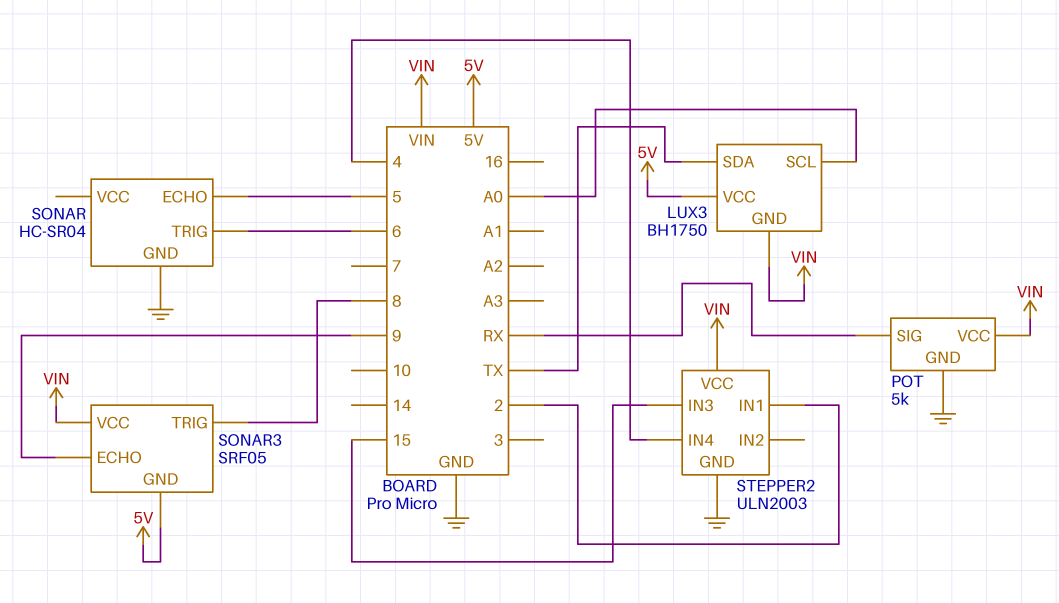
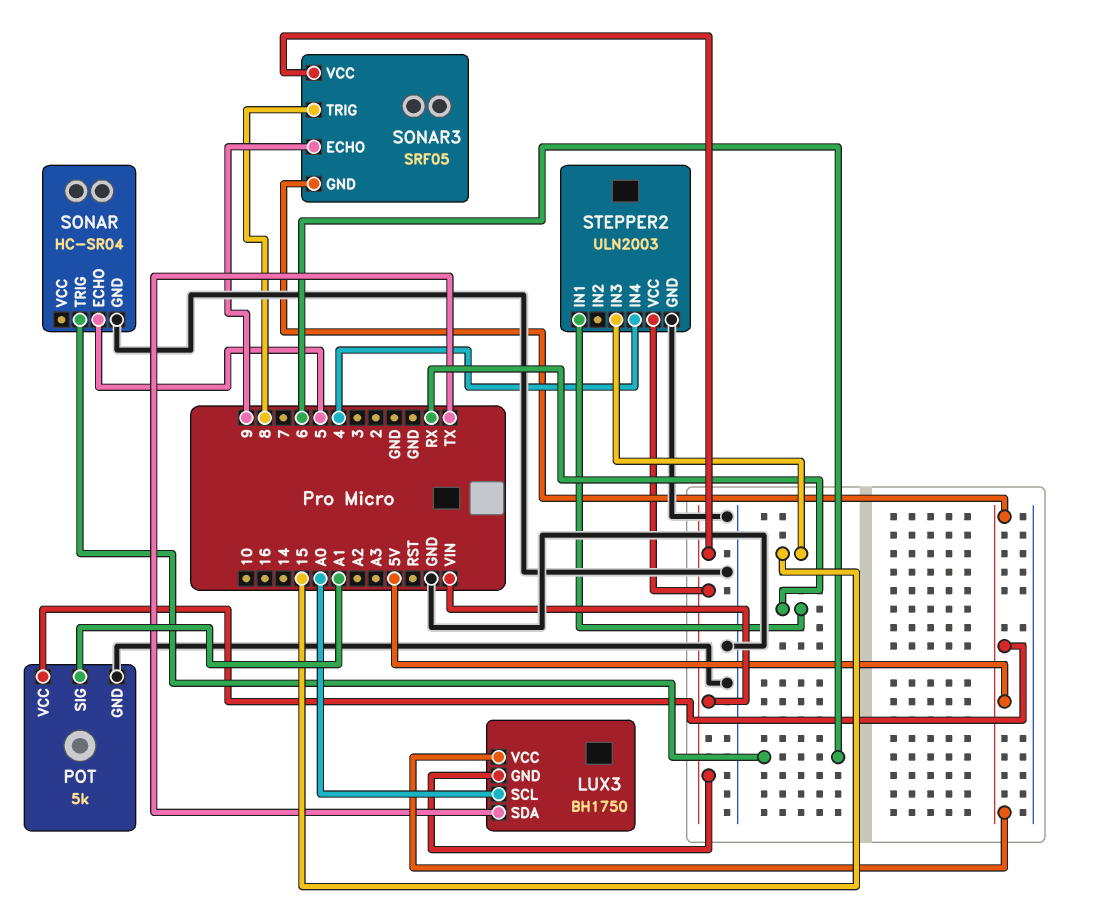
POT pin SIG: RX -> A1
POT pin VCC: VIN -> 5V
STEPPER2 pin IN1: 2 -> RX

